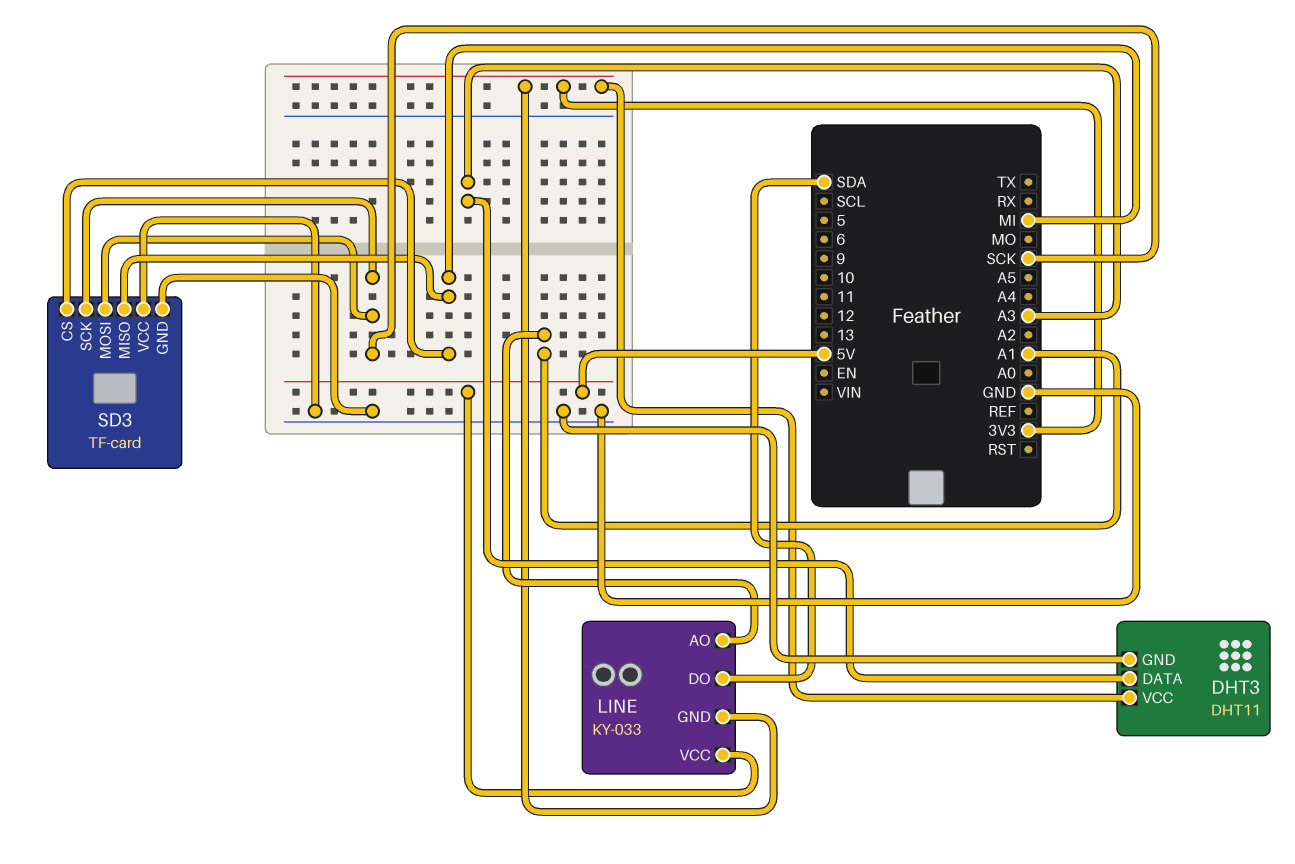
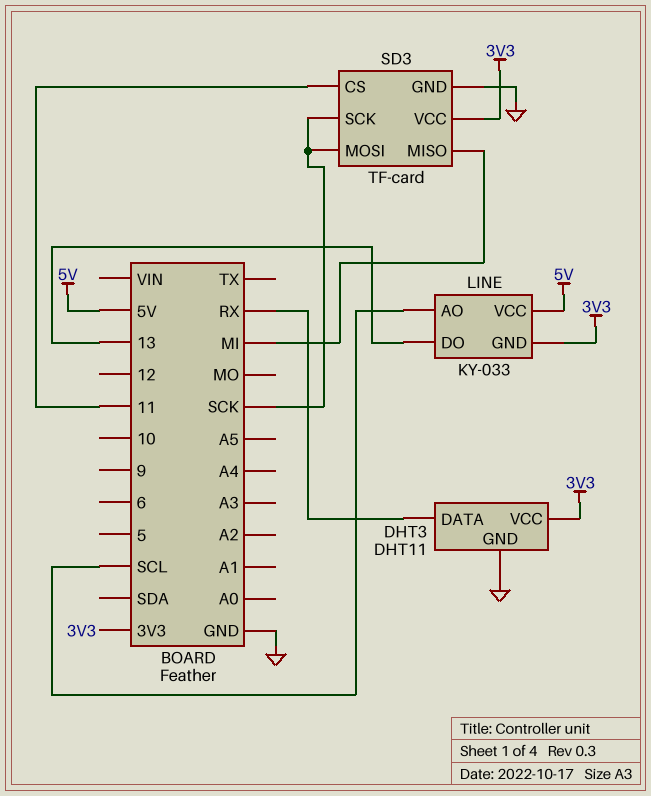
DHT3 pin DATA: A3 -> RX
LINE pin AO: A1 -> SCL
LINE pin DO: SDA -> 13
SD3 pin CS: MI -> 11
SD3 pin VCC: GND -> 3V3

